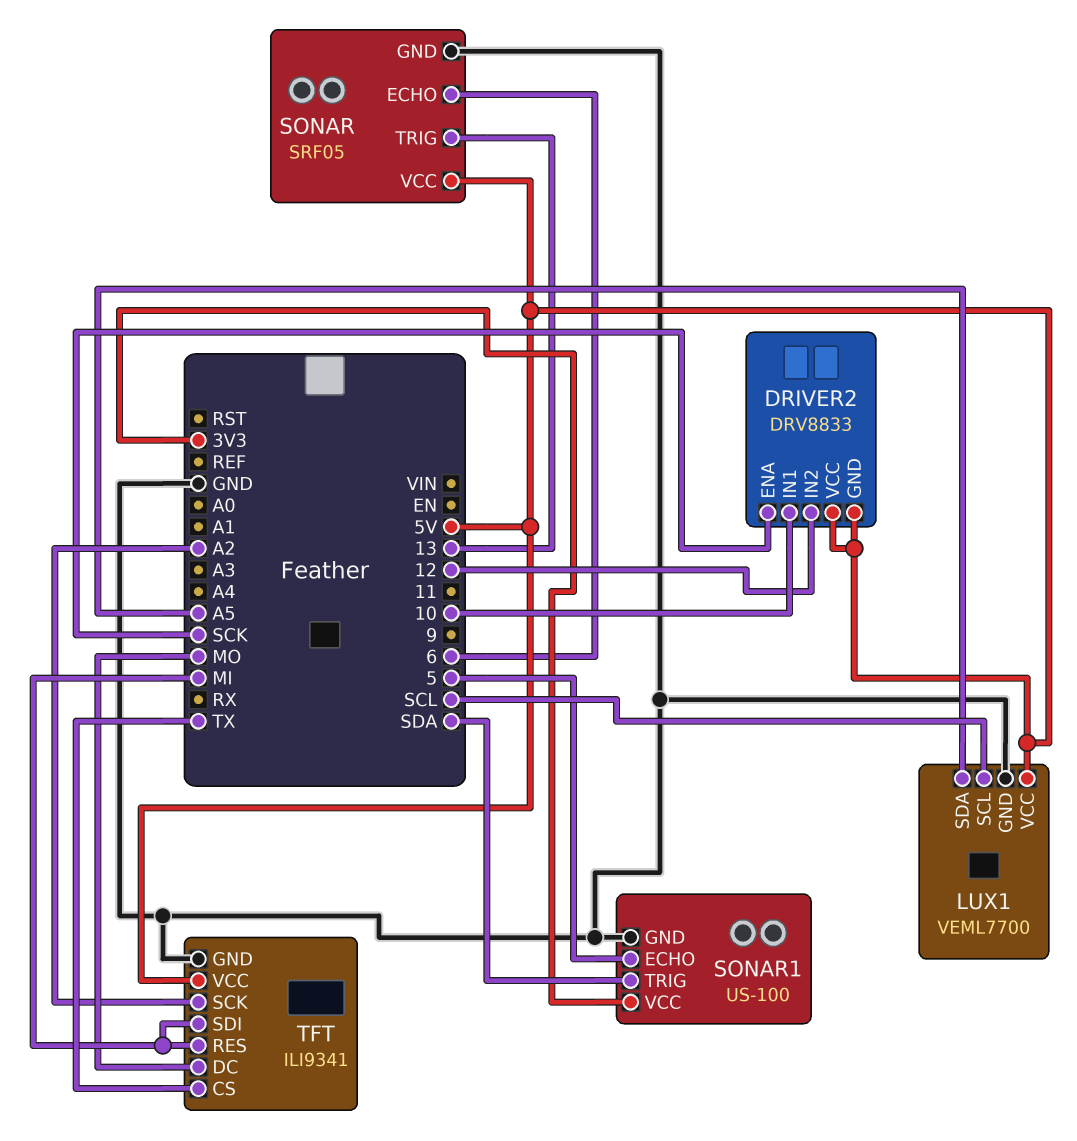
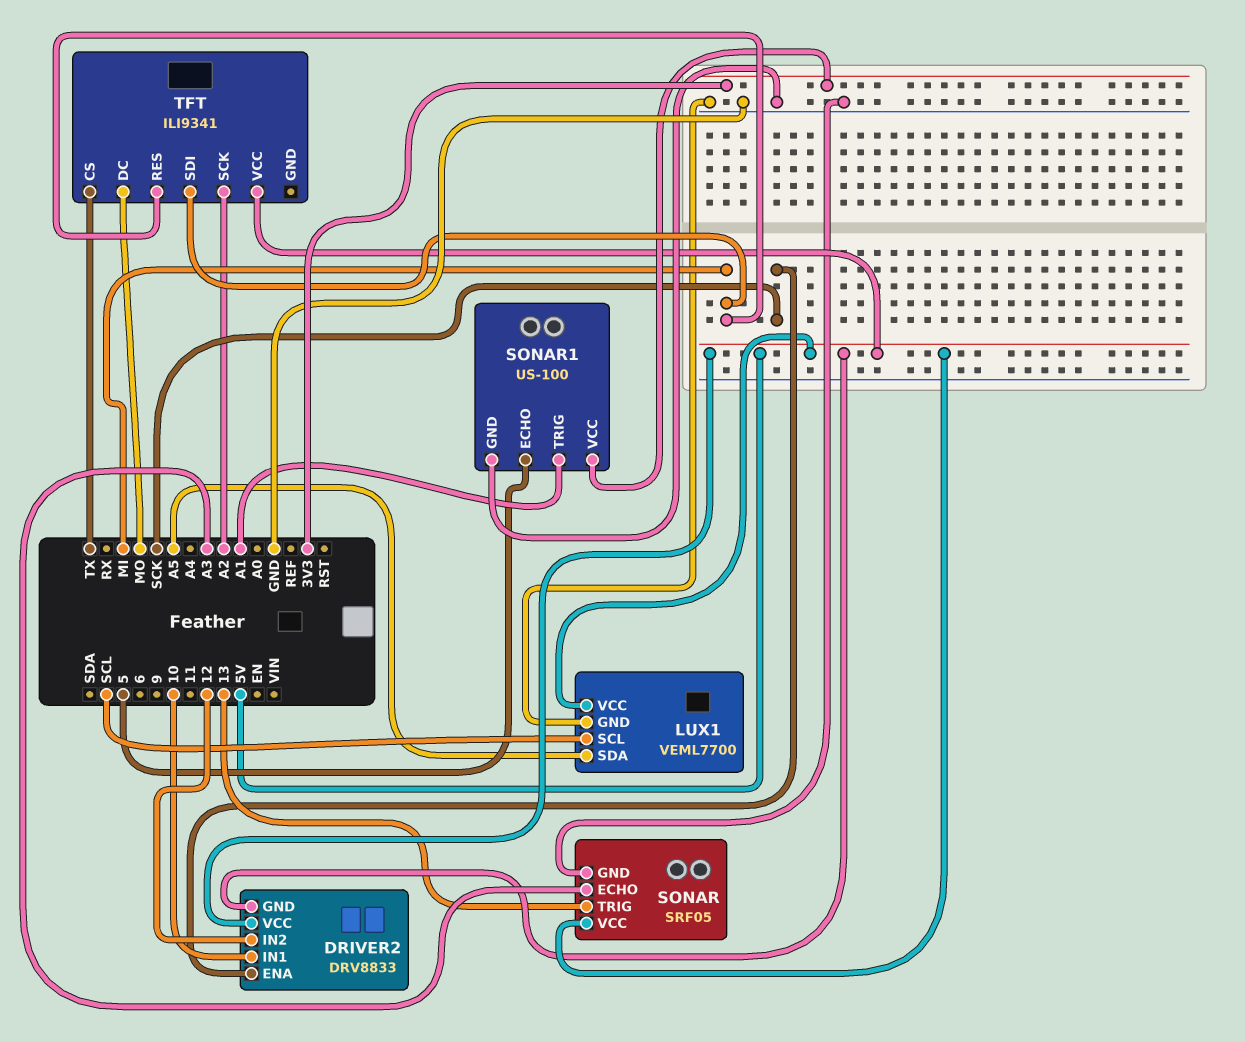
SONAR pin ECHO: 6 -> A3
SONAR1 pin TRIG: SDA -> A1
TFT pin GND: GND -> none

